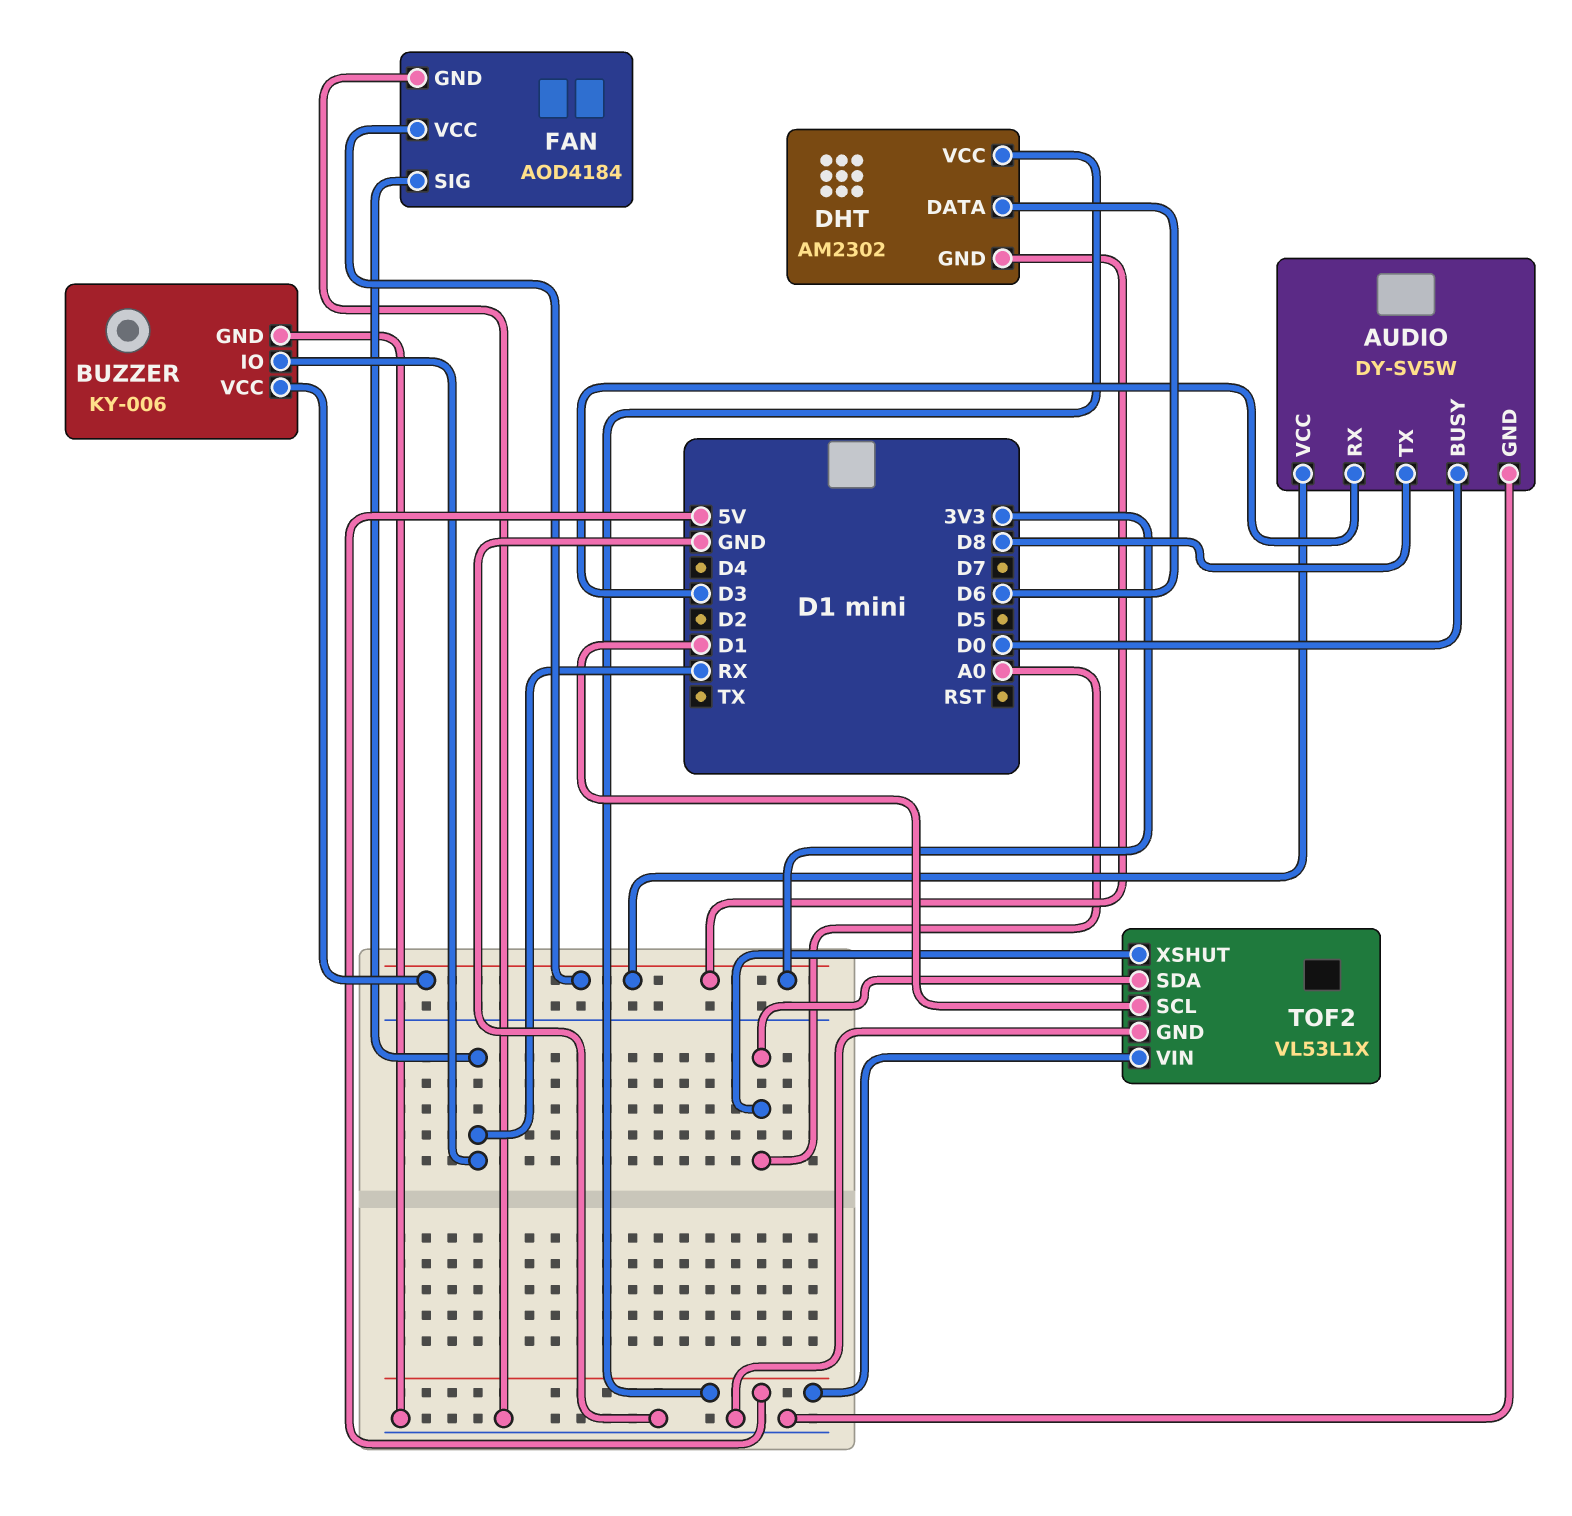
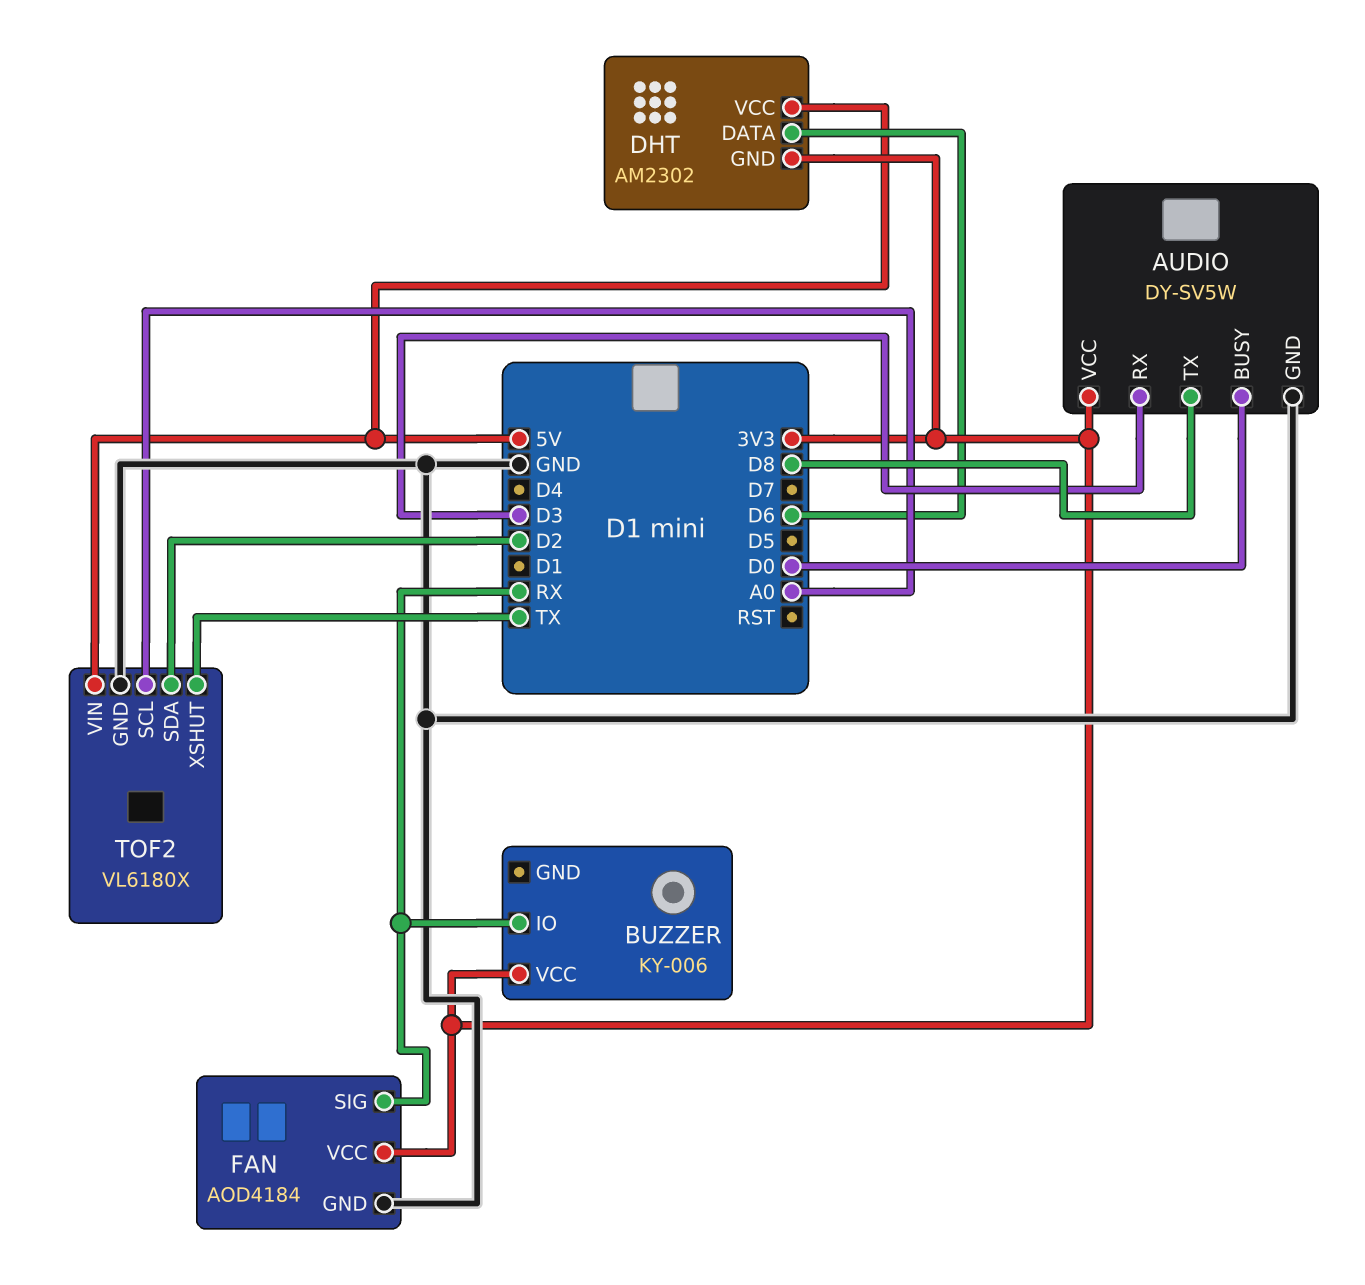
BUZZER pin GND: GND -> none
TOF2: VL53L1X -> VL6180X
TOF2 pin SCL: D1 -> A0
TOF2 pin SDA: A0 -> D2
TOF2 pin XSHUT: A0 -> TX

